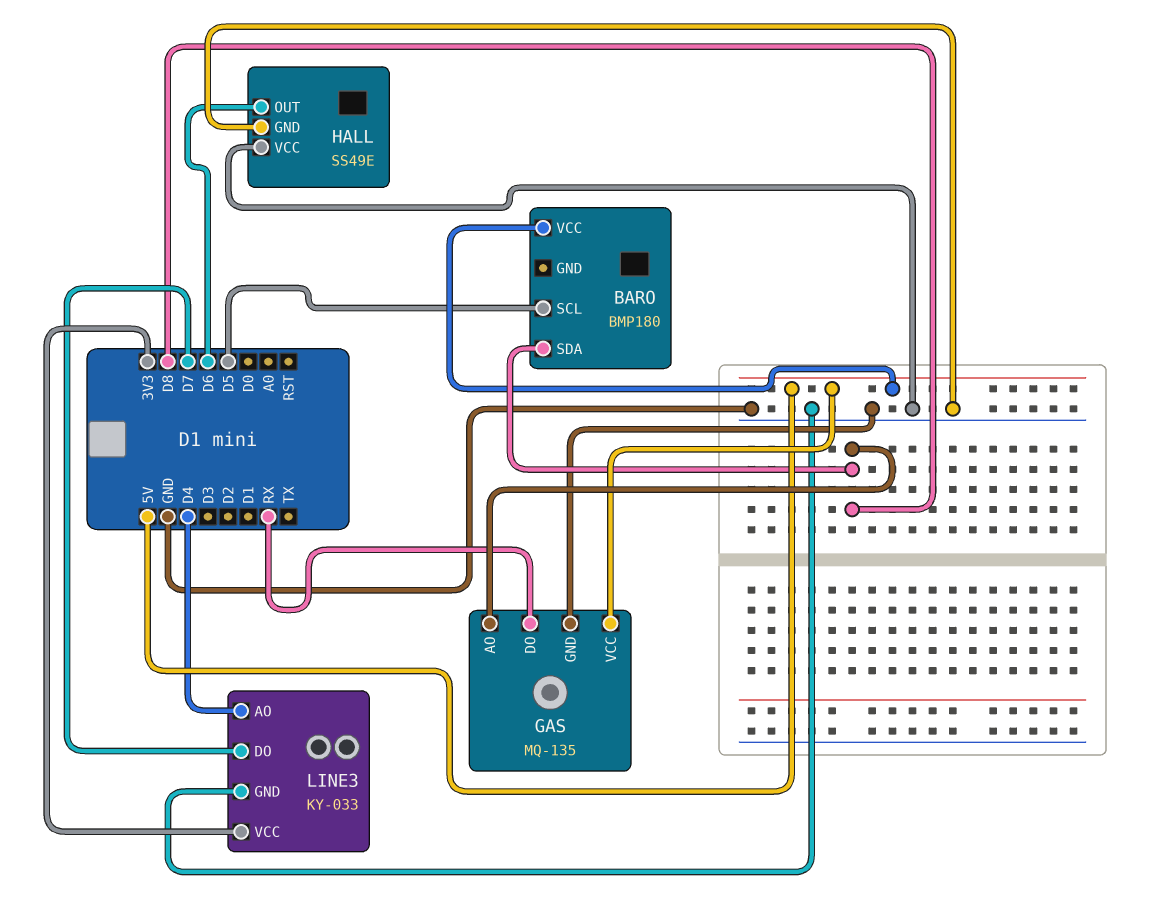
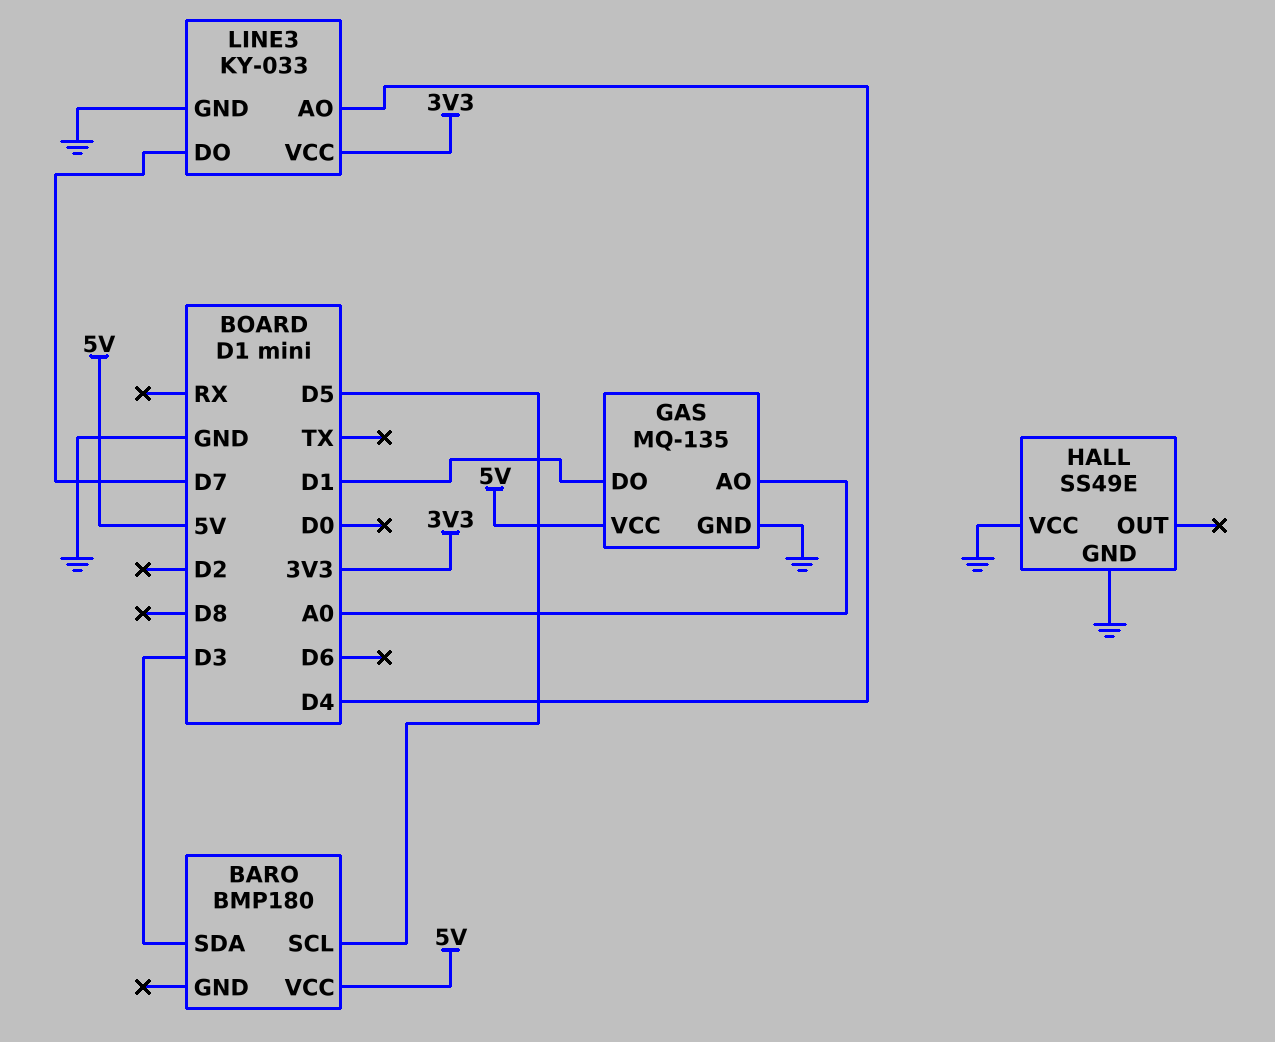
BARO pin SDA: D8 -> D3
GAS pin AO: D8 -> A0
GAS pin DO: RX -> D1
HALL pin OUT: D6 -> none

